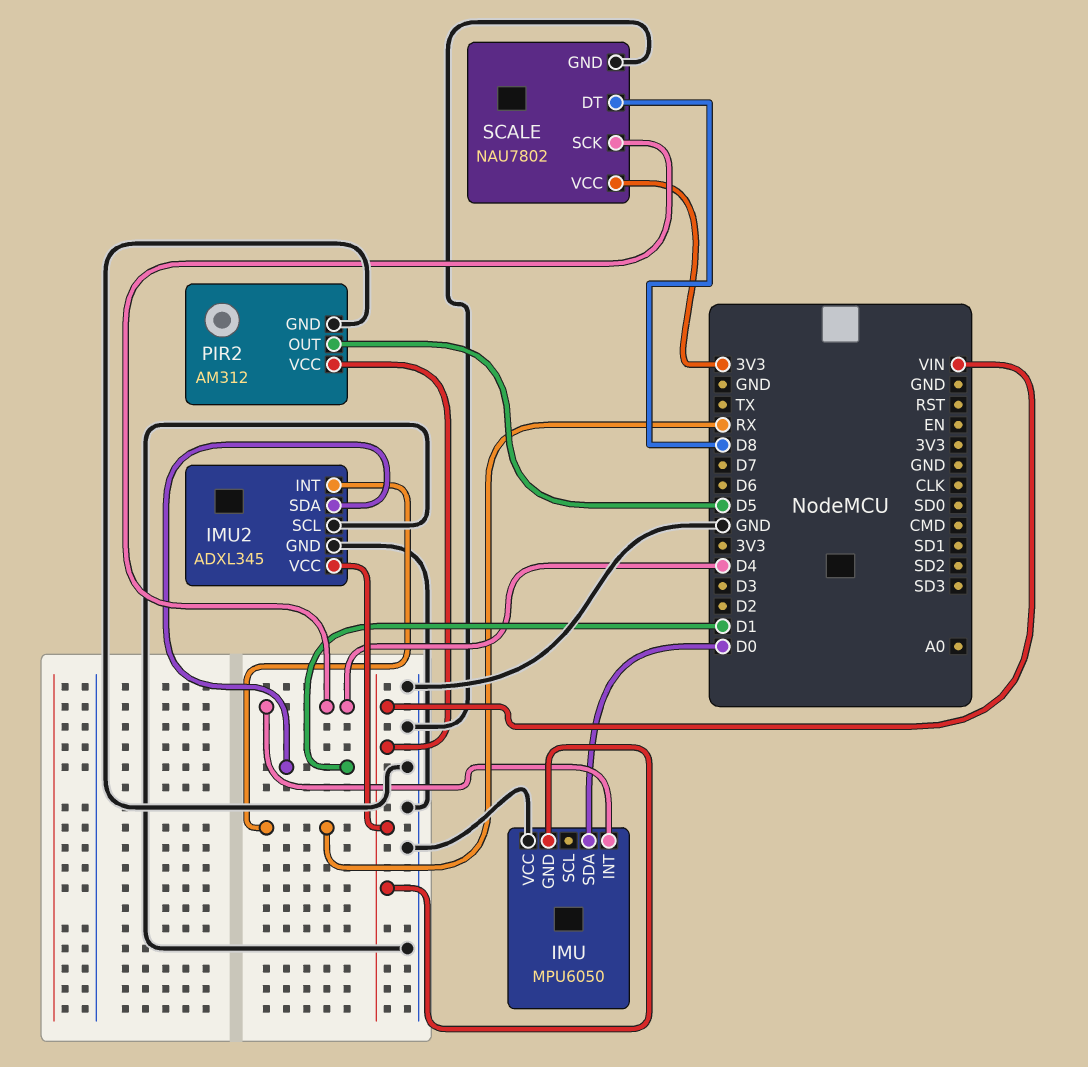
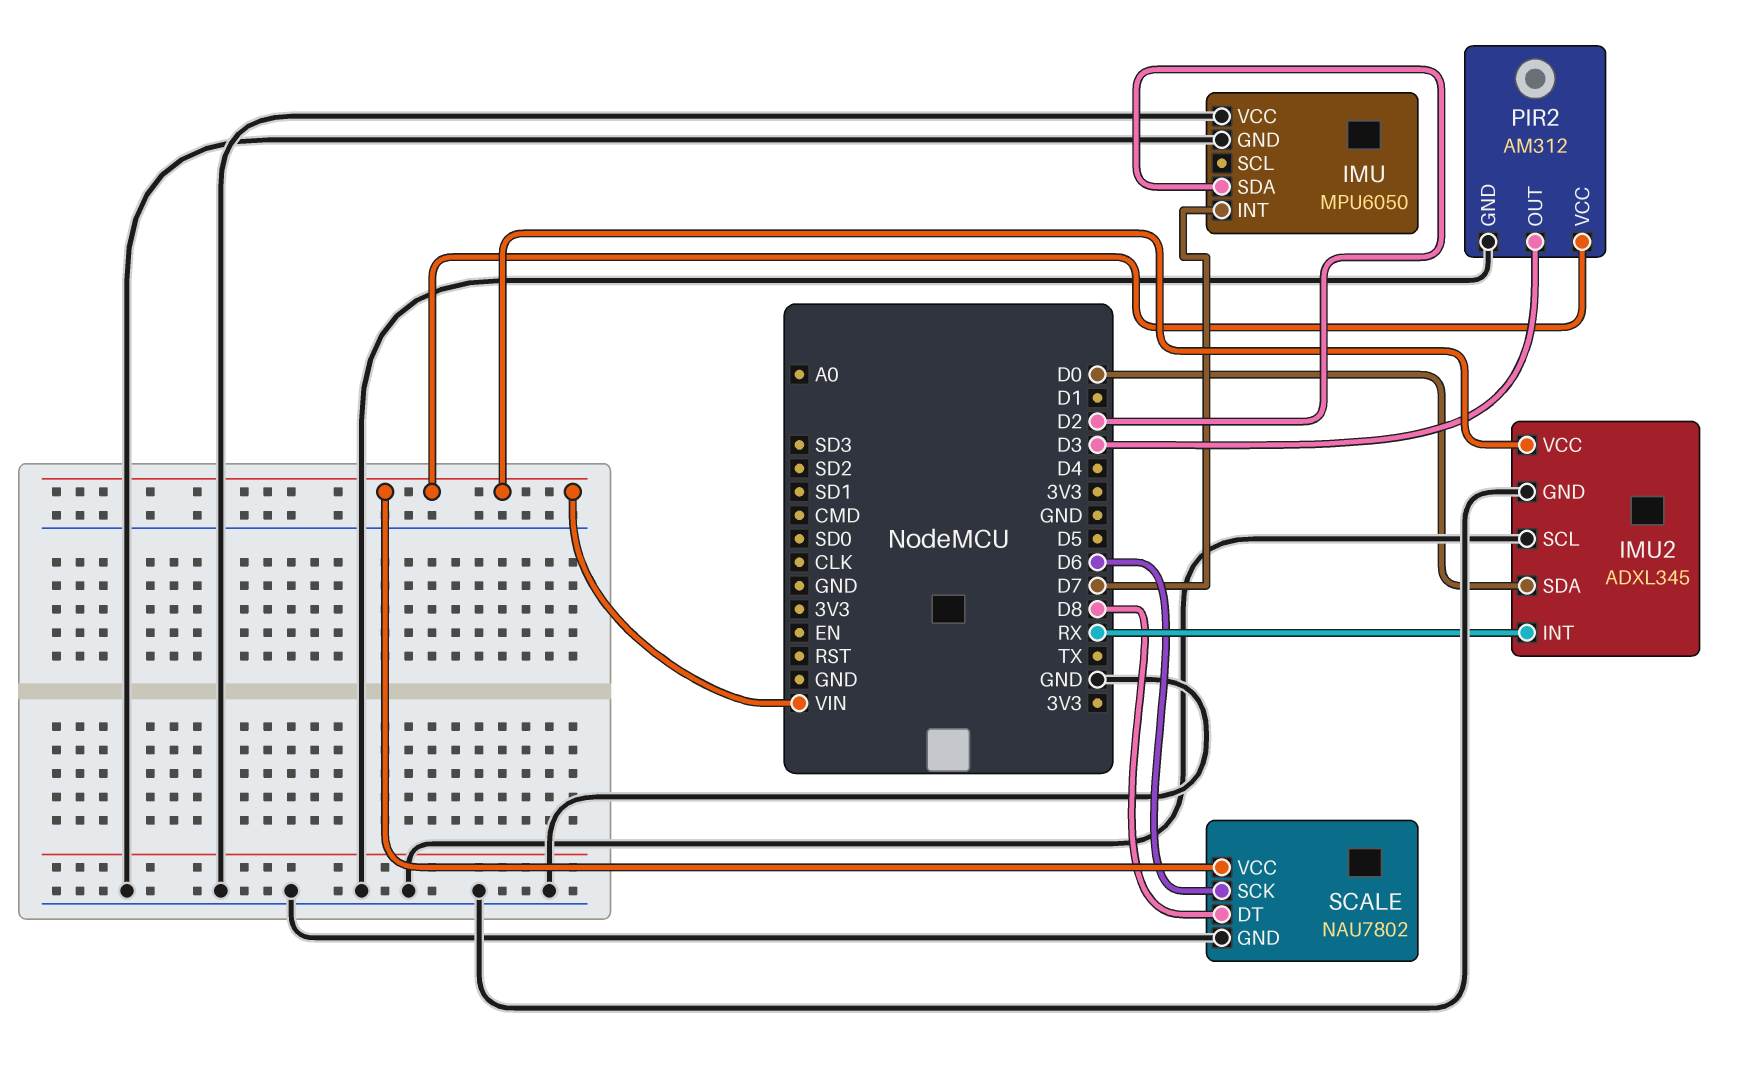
IMU pin GND: VIN -> GND
IMU pin INT: D4 -> D7
IMU pin SDA: D0 -> D2
IMU2 pin SDA: D1 -> D0
PIR2 pin OUT: D5 -> D3
SCALE pin SCK: D4 -> D6
SCALE pin VCC: 3V3 -> VIN

